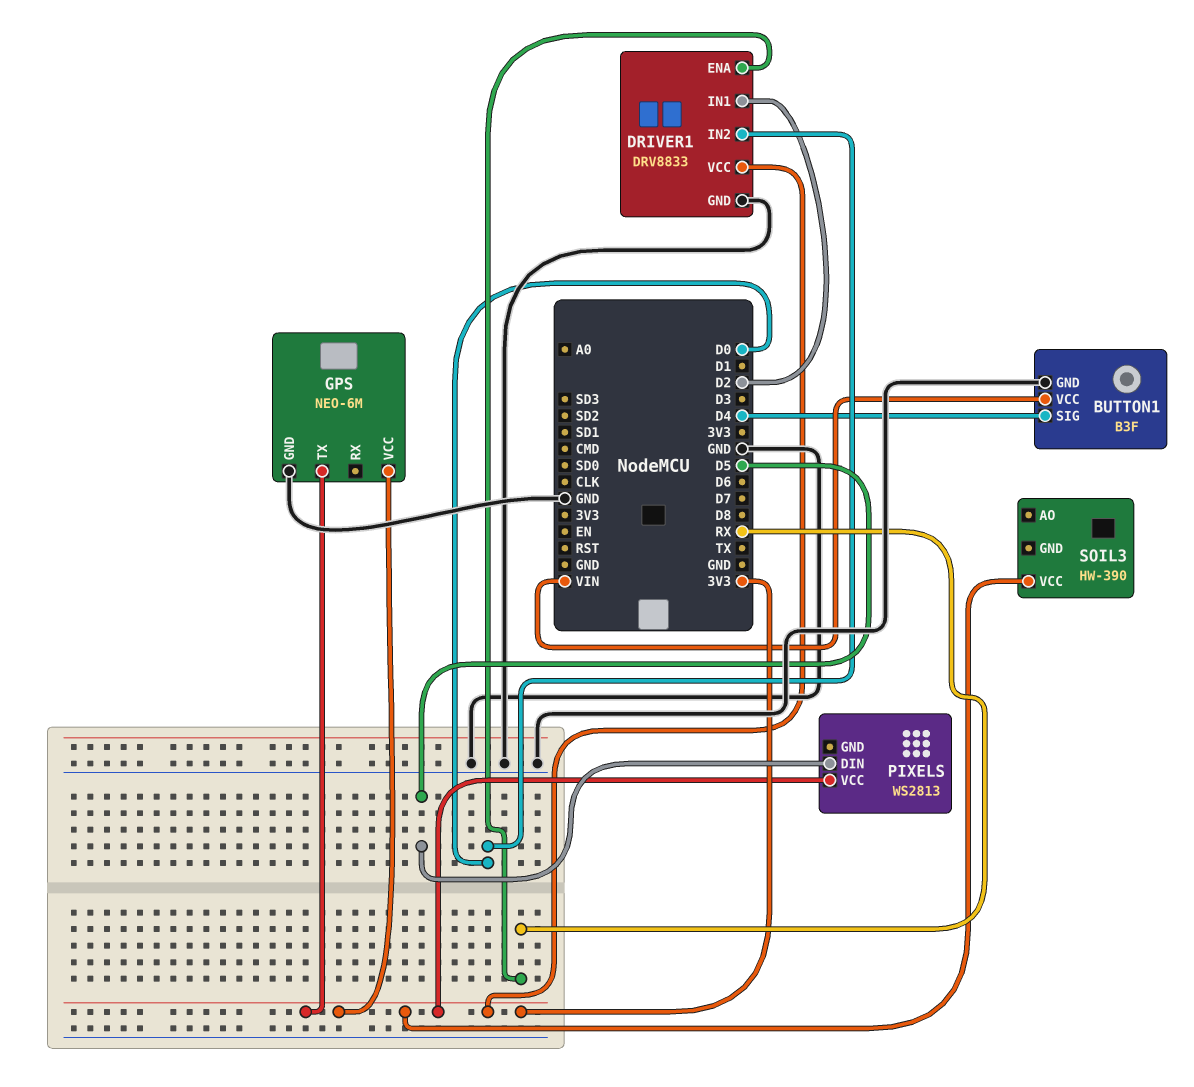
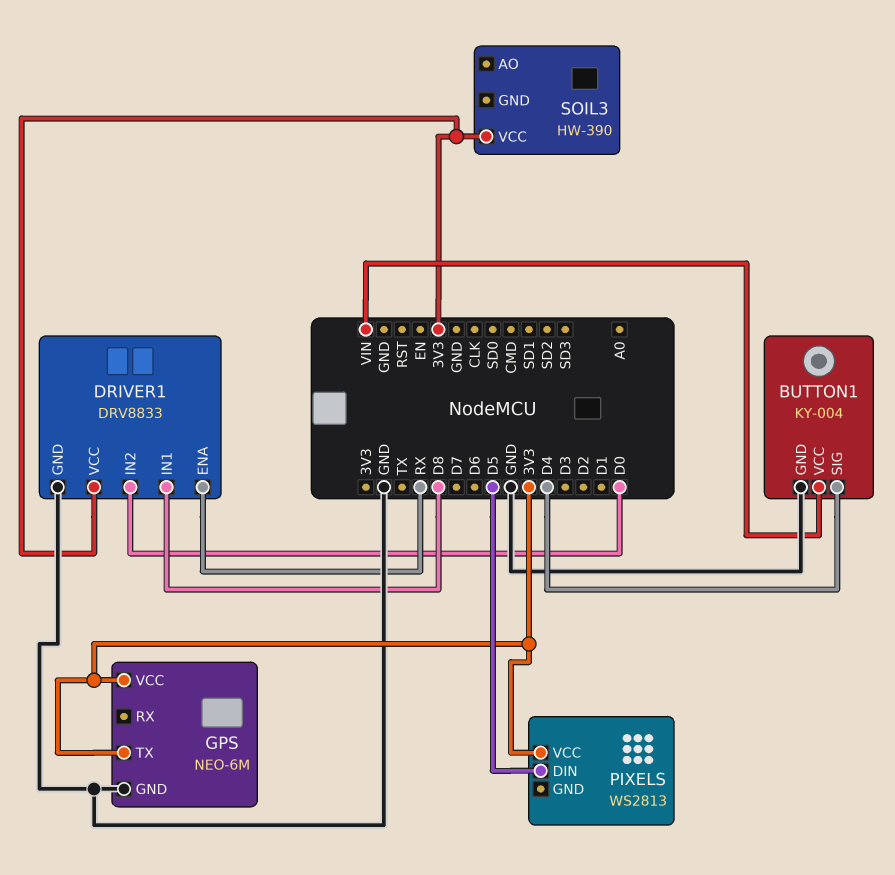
BUTTON1: B3F -> KY-004
DRIVER1 pin IN1: D2 -> D8

